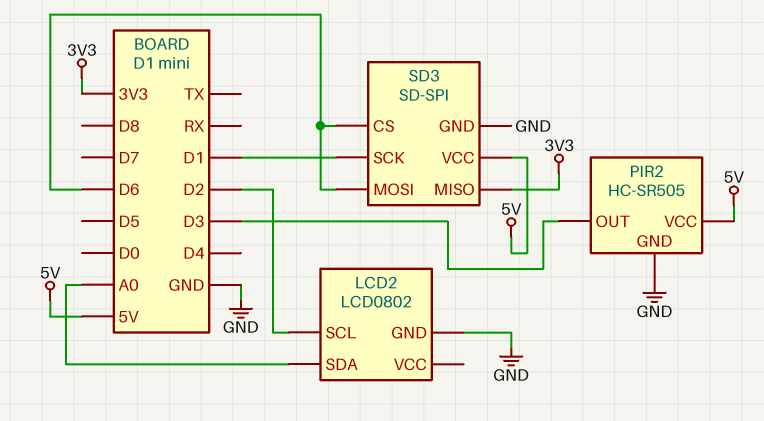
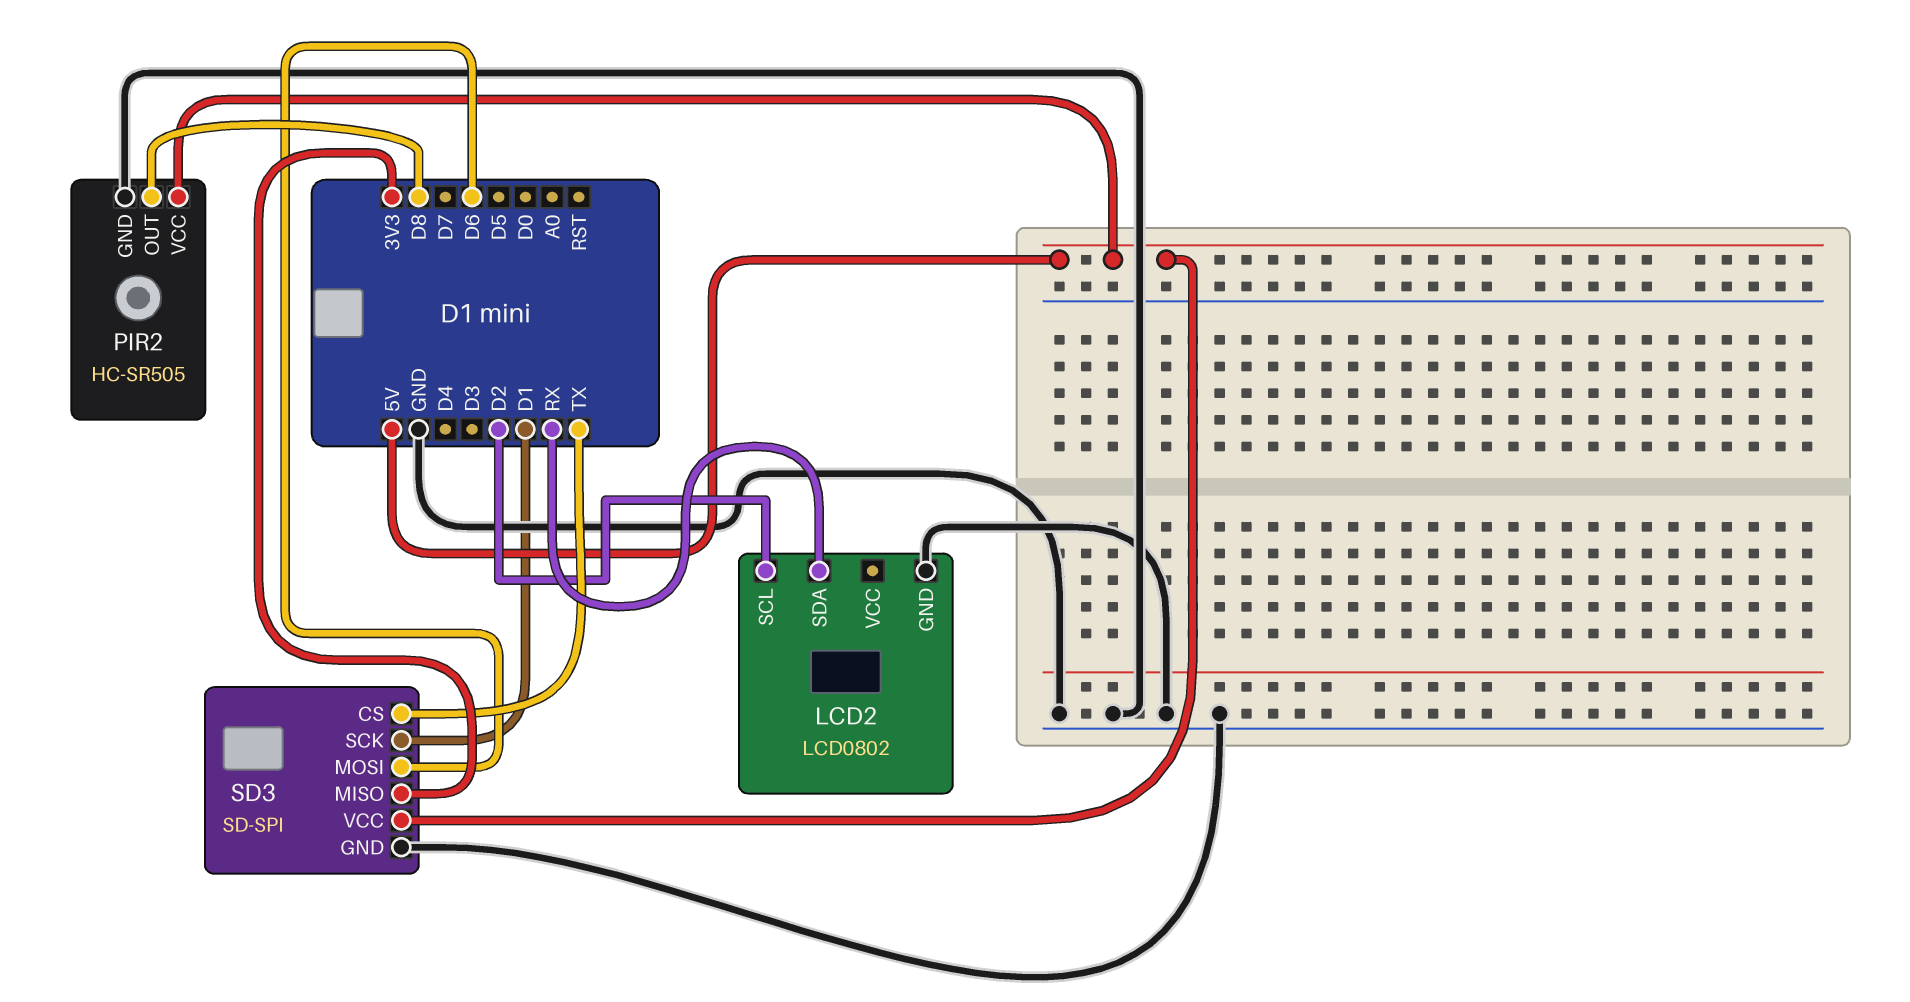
LCD2 pin SDA: A0 -> RX
PIR2 pin OUT: D3 -> D8
SD3 pin CS: D6 -> TX

